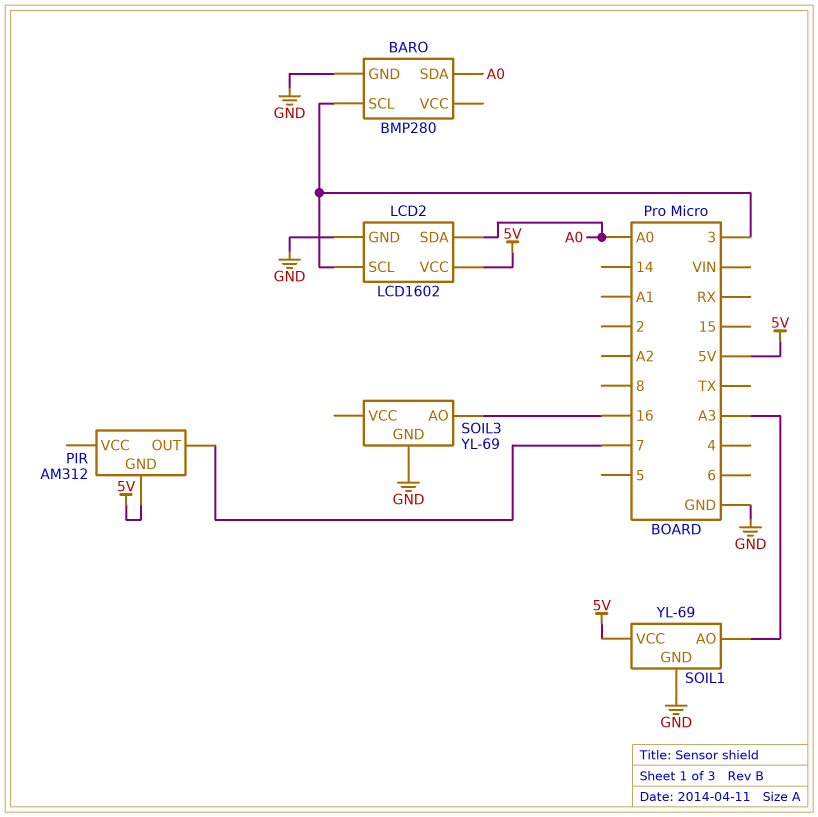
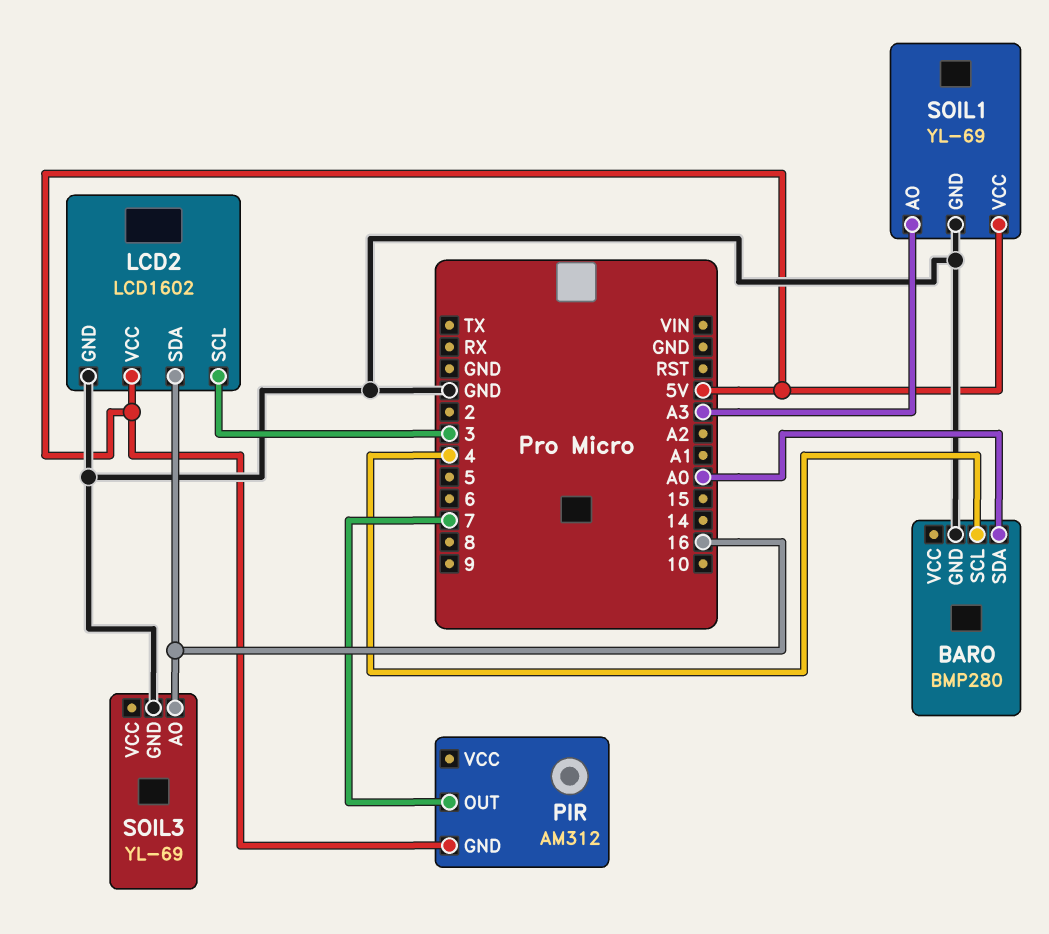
BARO pin SCL: 3 -> 4
LCD2 pin SDA: A0 -> 16

